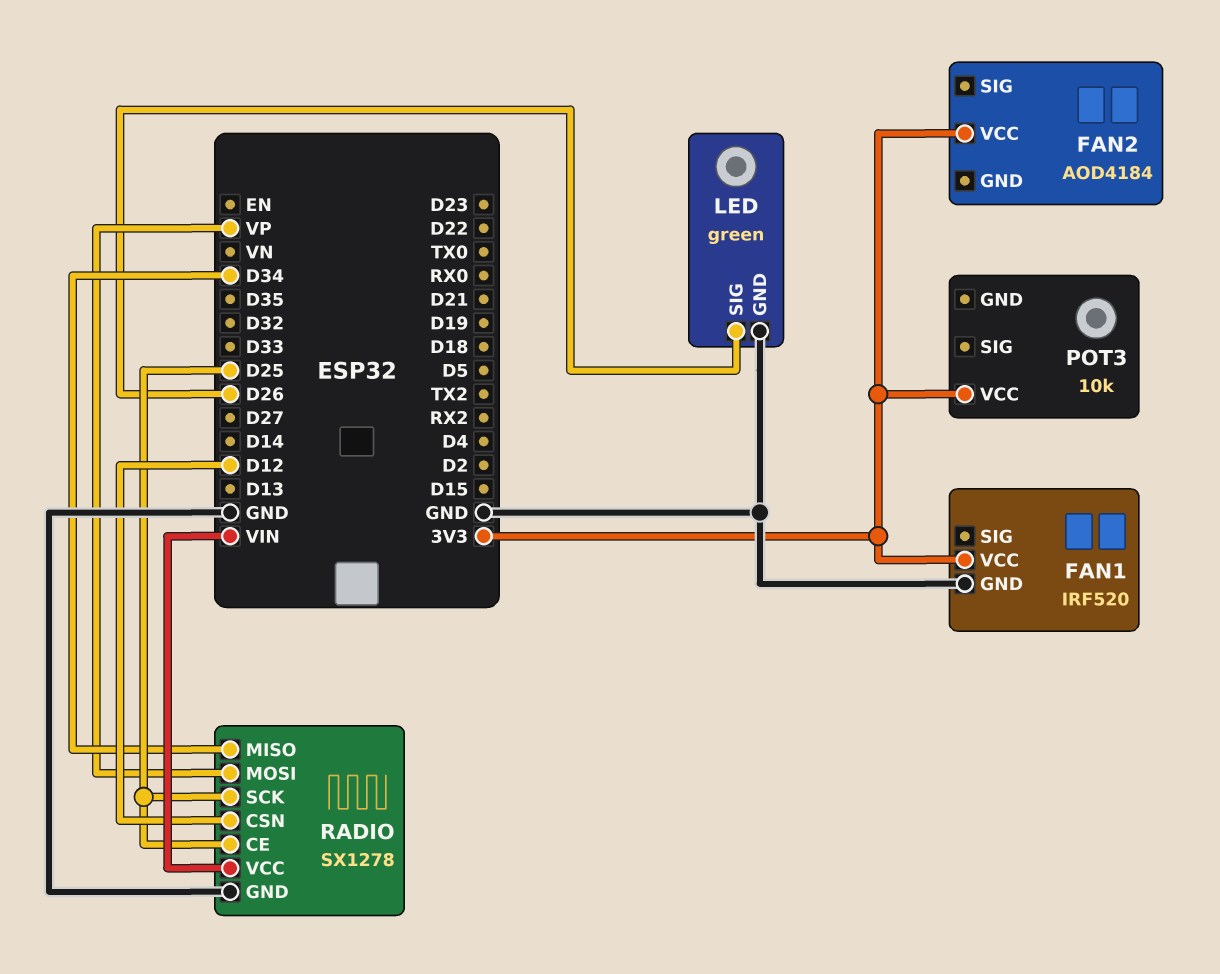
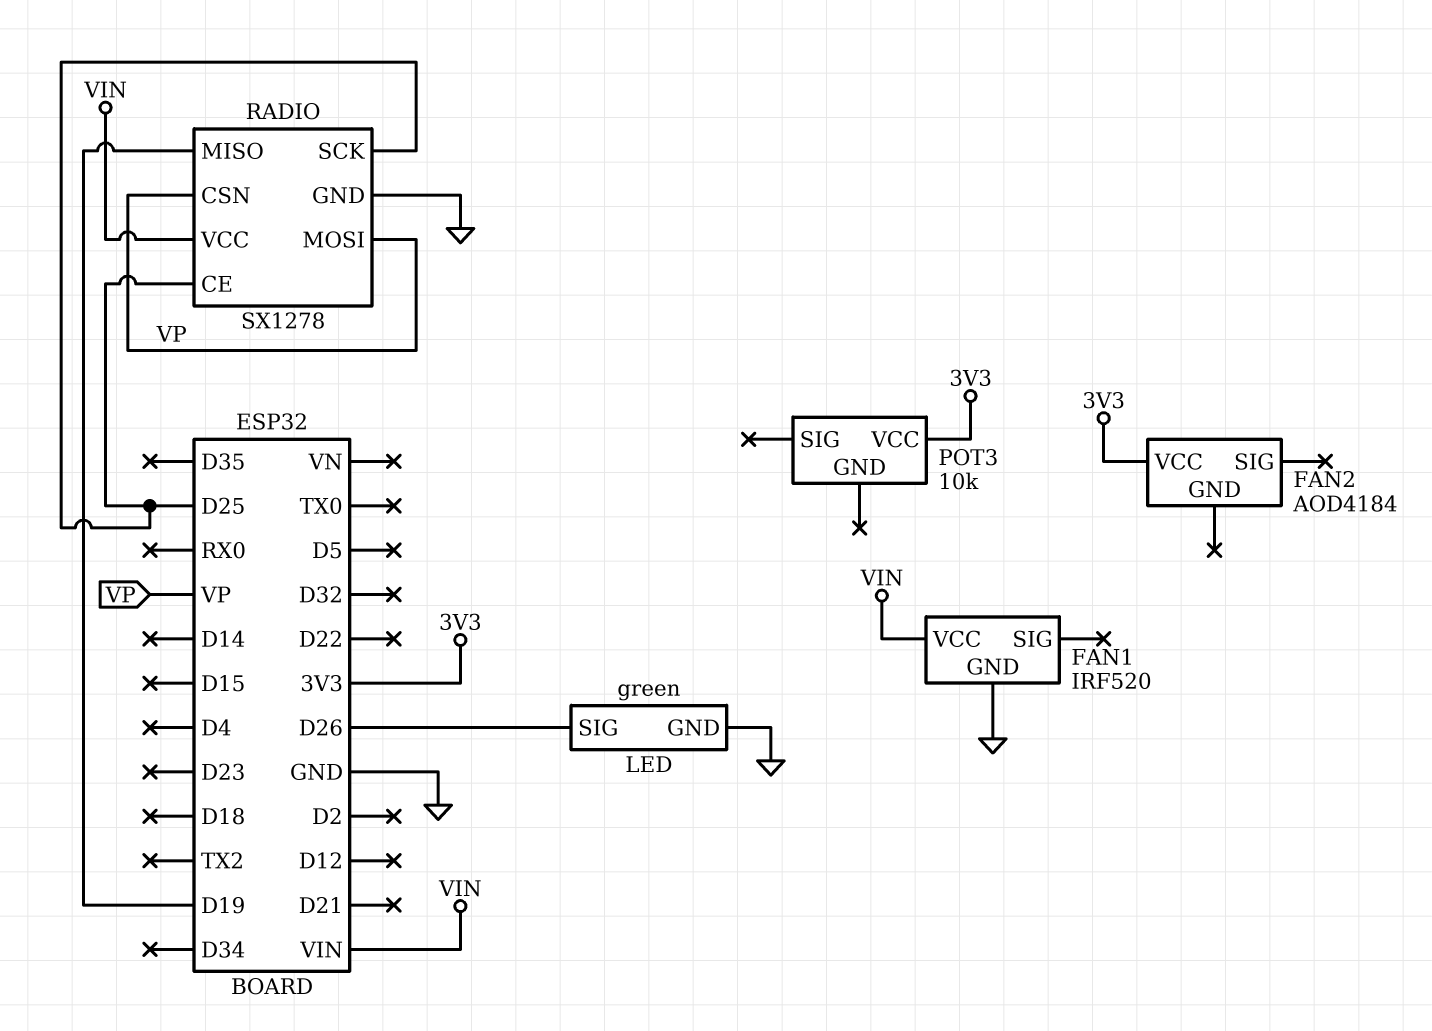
FAN1 pin VCC: 3V3 -> VIN
RADIO pin CSN: D12 -> VP
RADIO pin MISO: D34 -> D19

